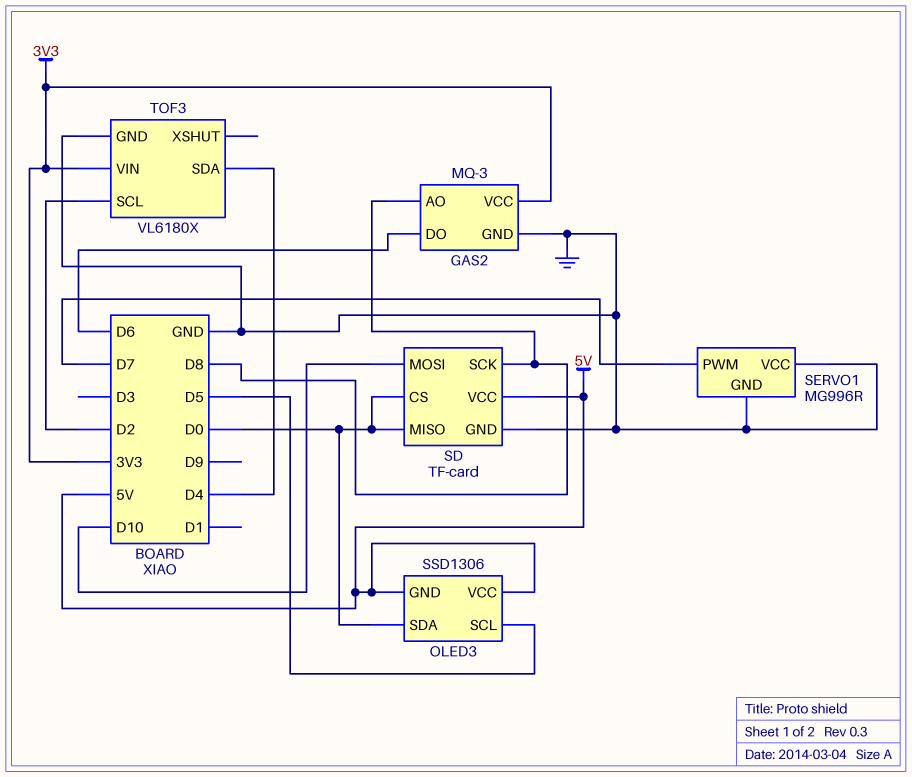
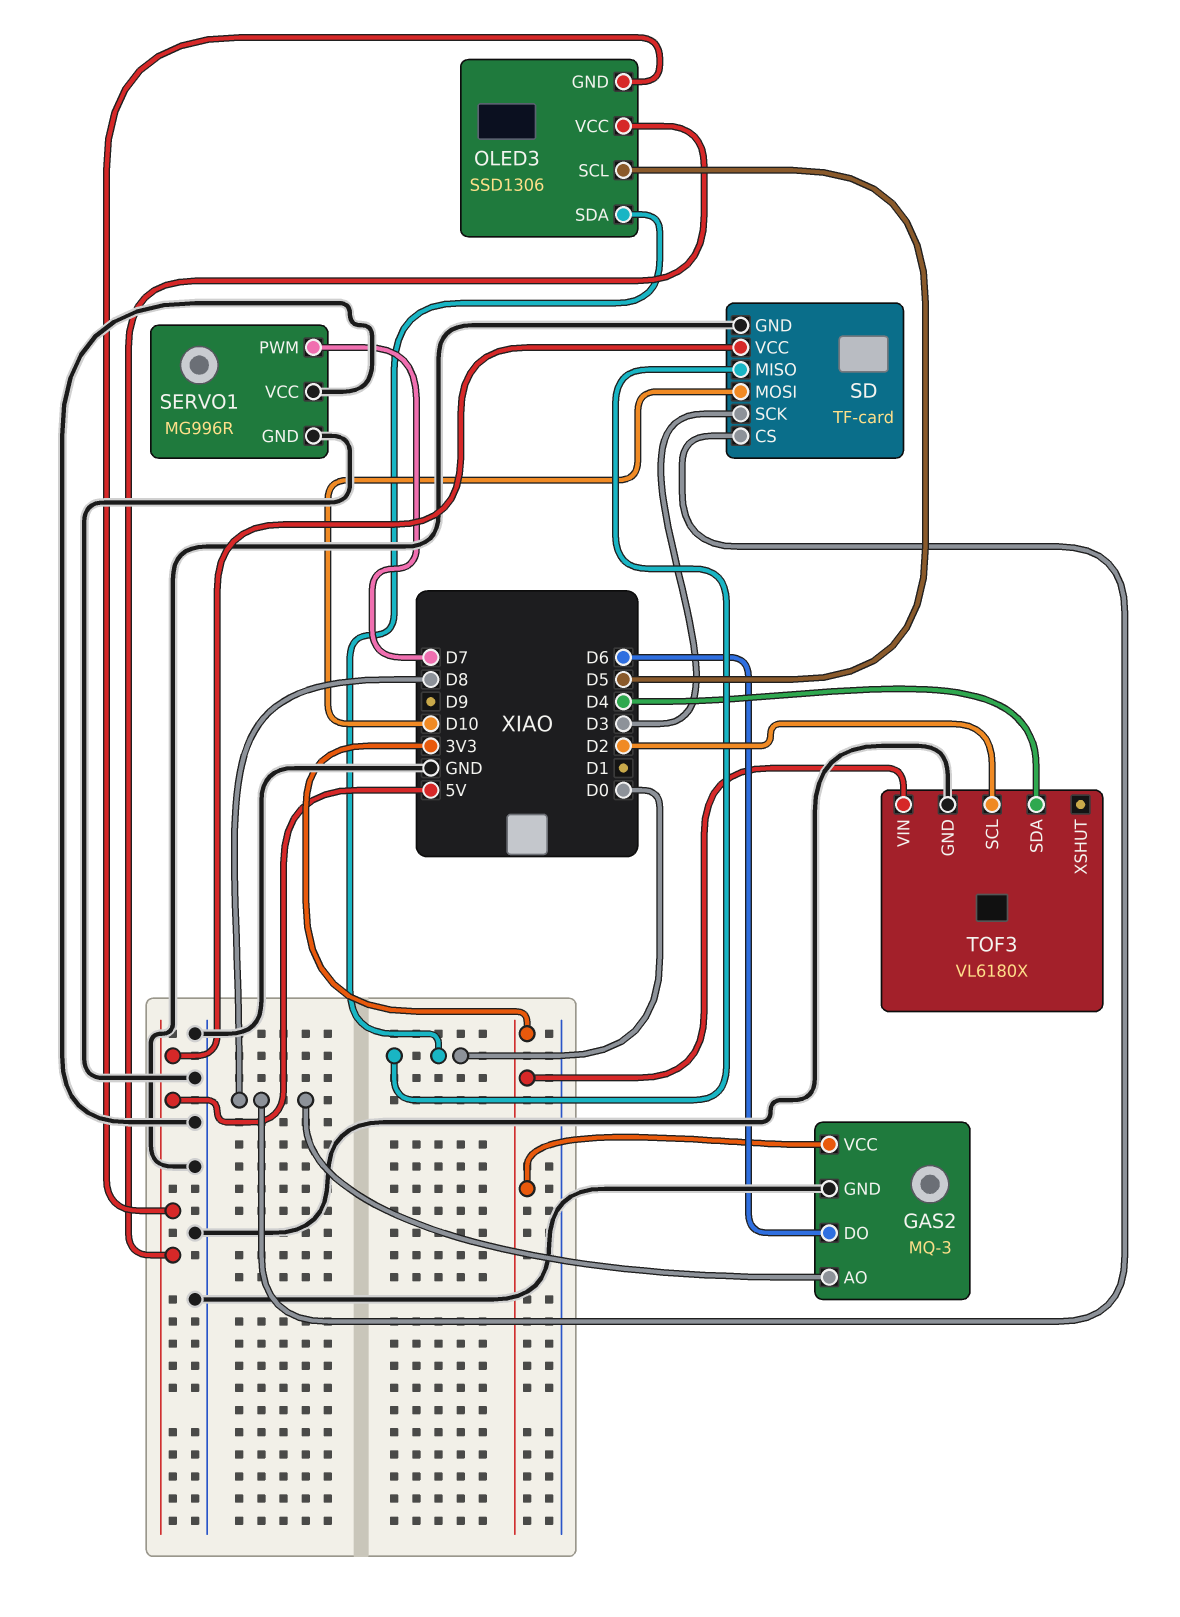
SD pin CS: D0 -> D8
SD pin SCK: D8 -> D3

